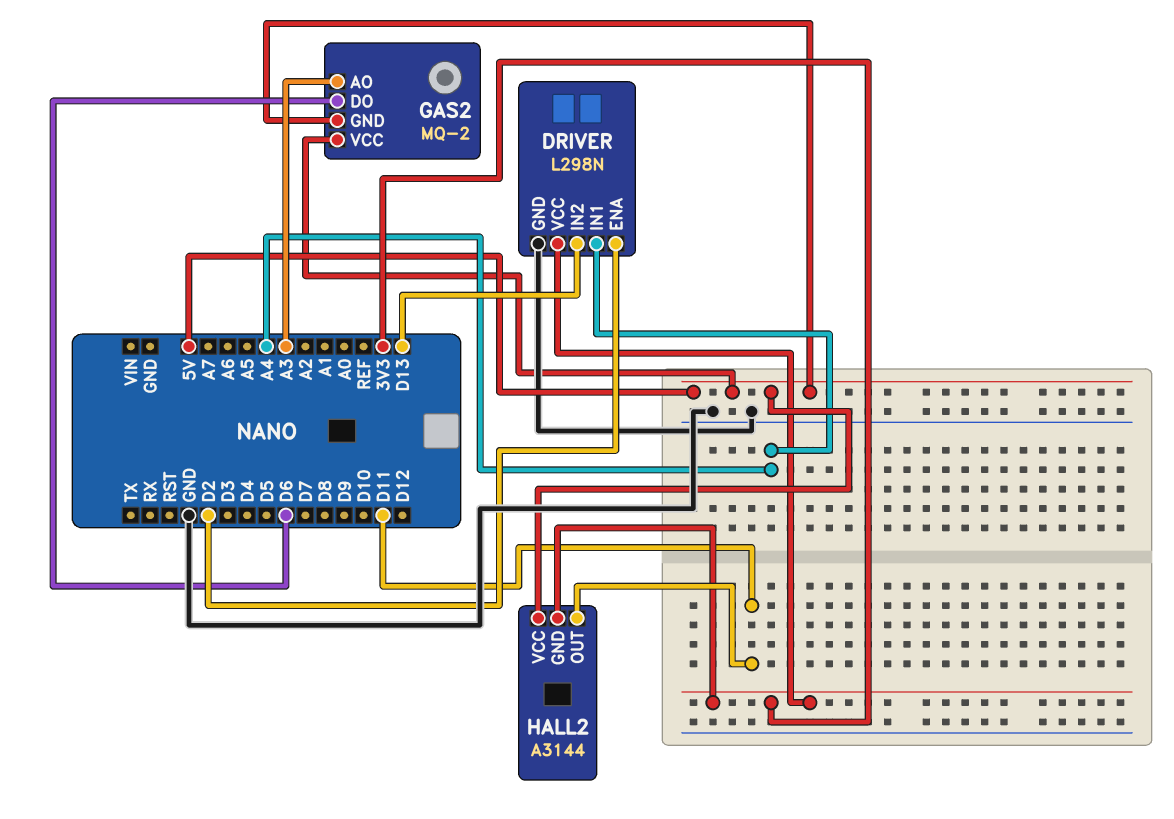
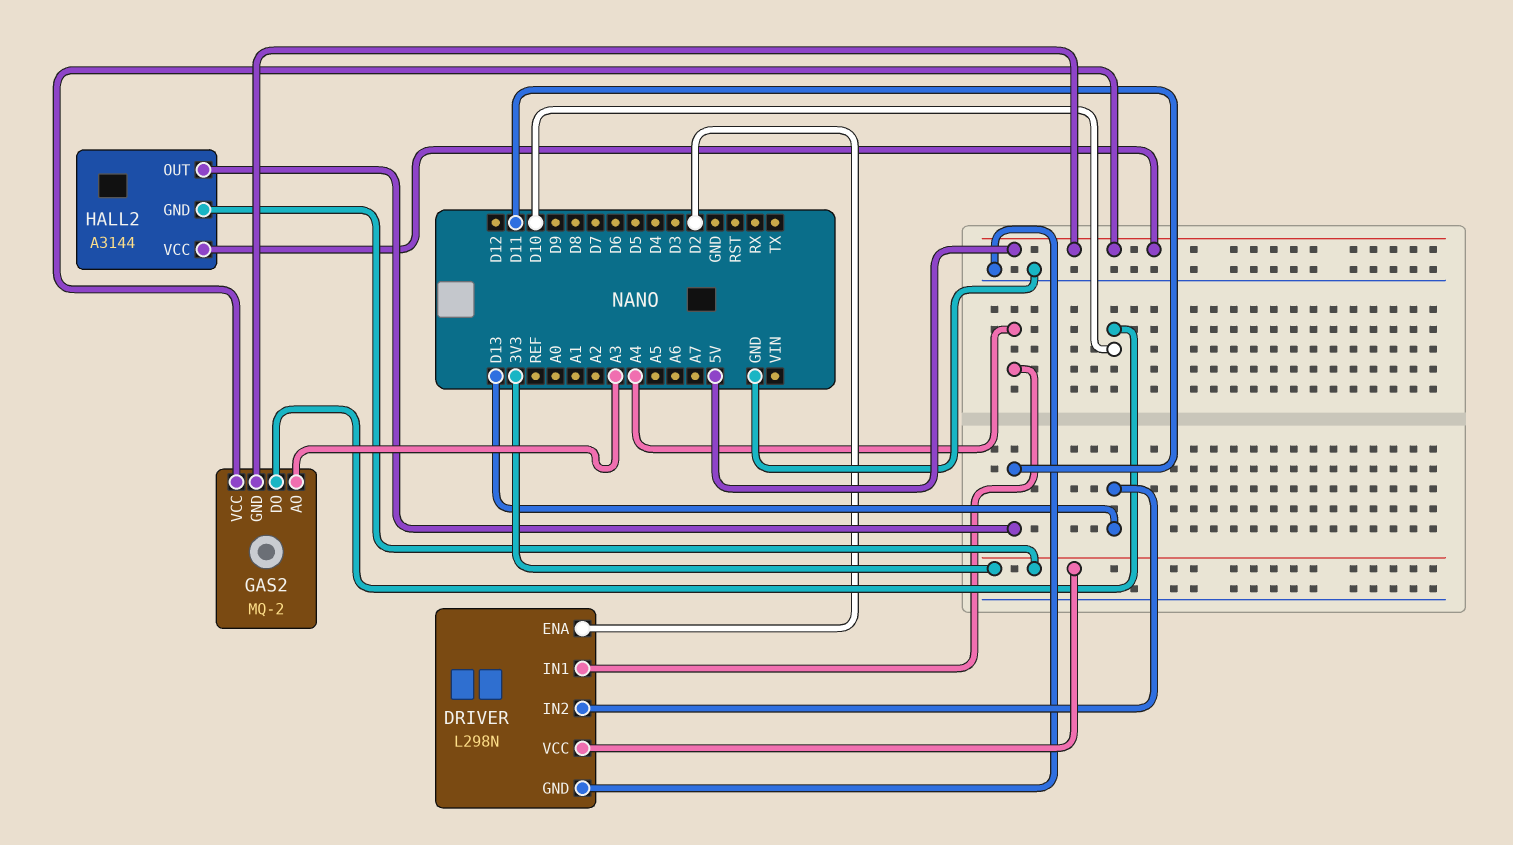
GAS2 pin DO: D6 -> D10

